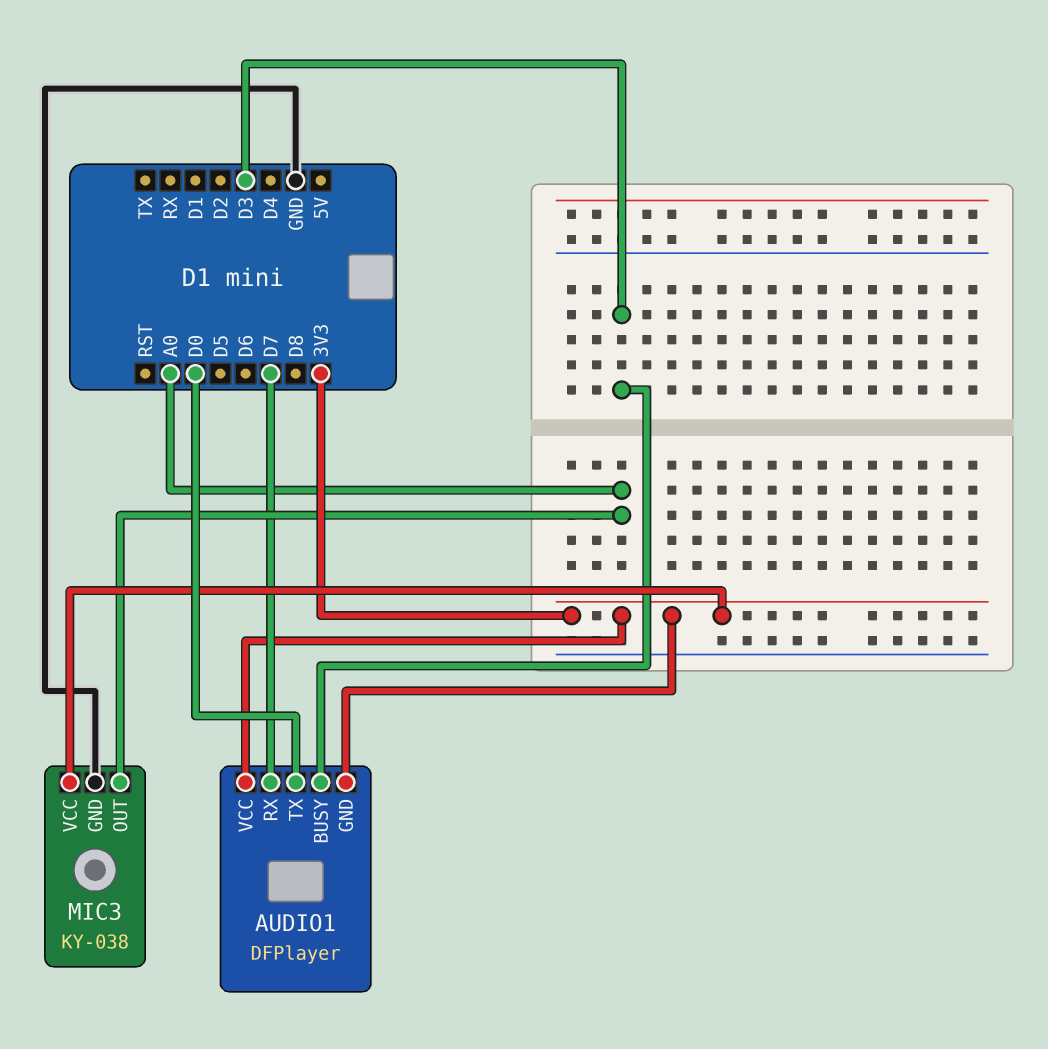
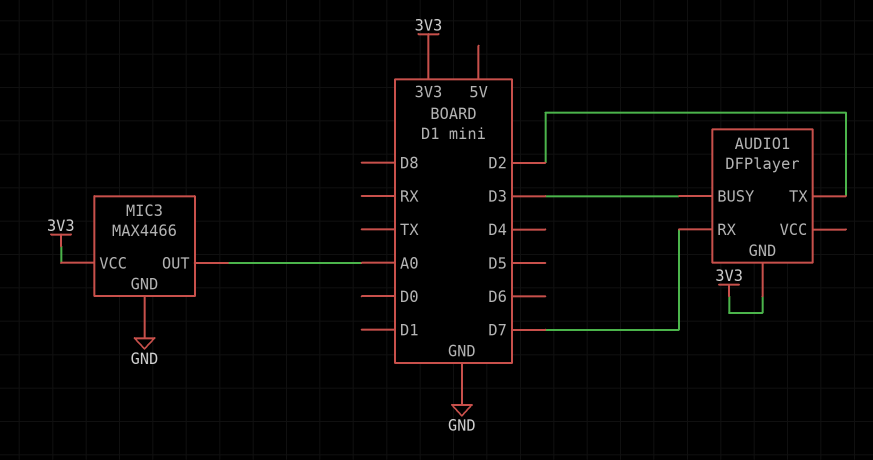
AUDIO1 pin TX: D0 -> D2
AUDIO1 pin VCC: 3V3 -> none
MIC3: KY-038 -> MAX4466

